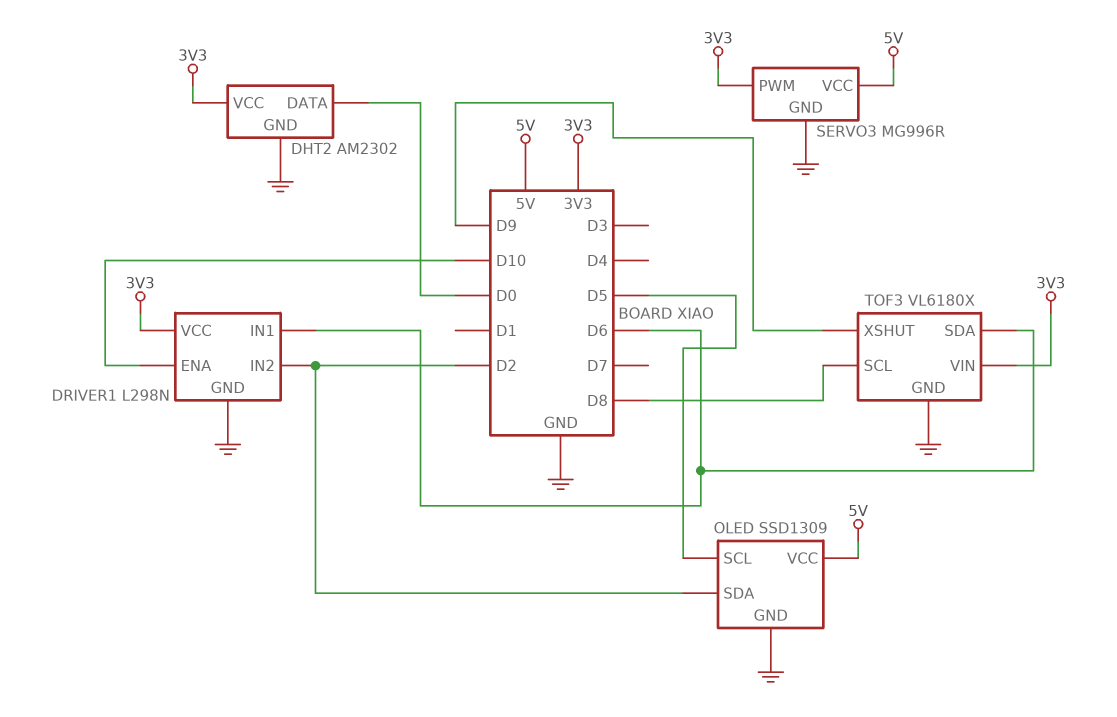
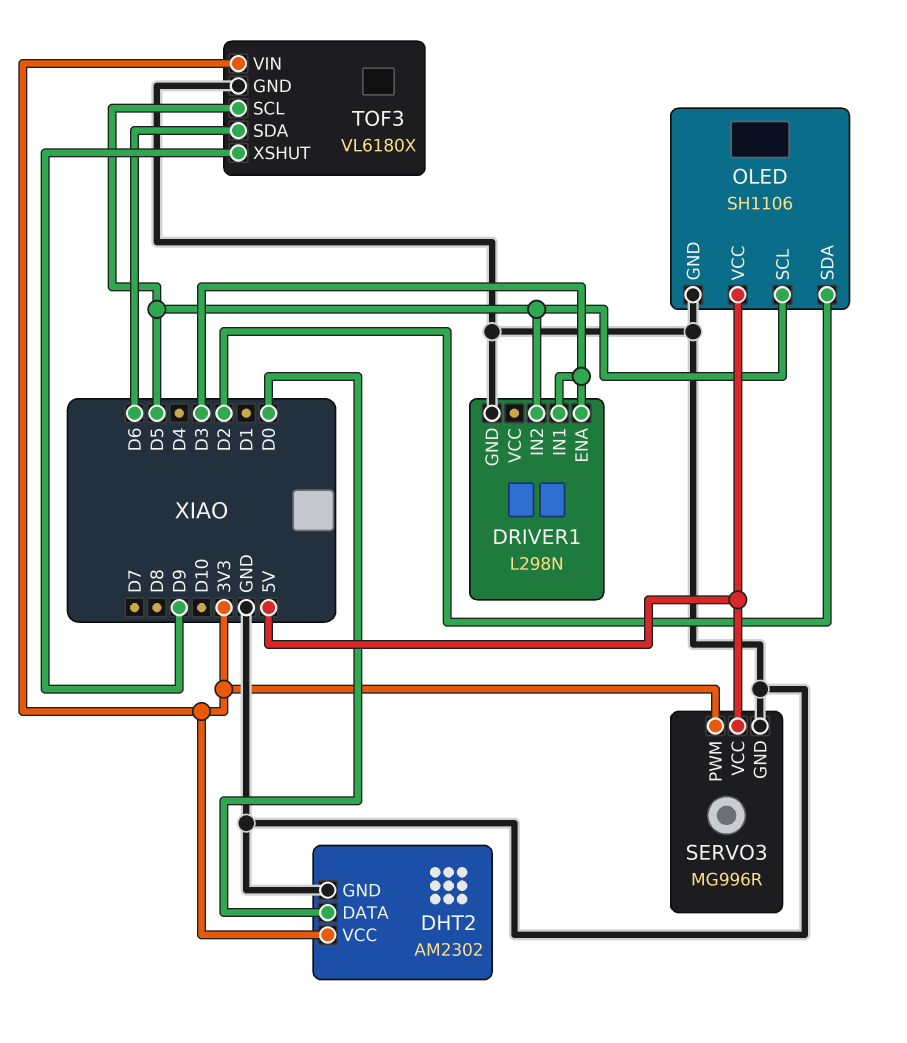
DRIVER1 pin ENA: D10 -> D3
DRIVER1 pin IN1: D6 -> D3
DRIVER1 pin IN2: D2 -> D5
DRIVER1 pin VCC: 3V3 -> none
OLED: SSD1309 -> SH1106
TOF3 pin SCL: D8 -> D5

